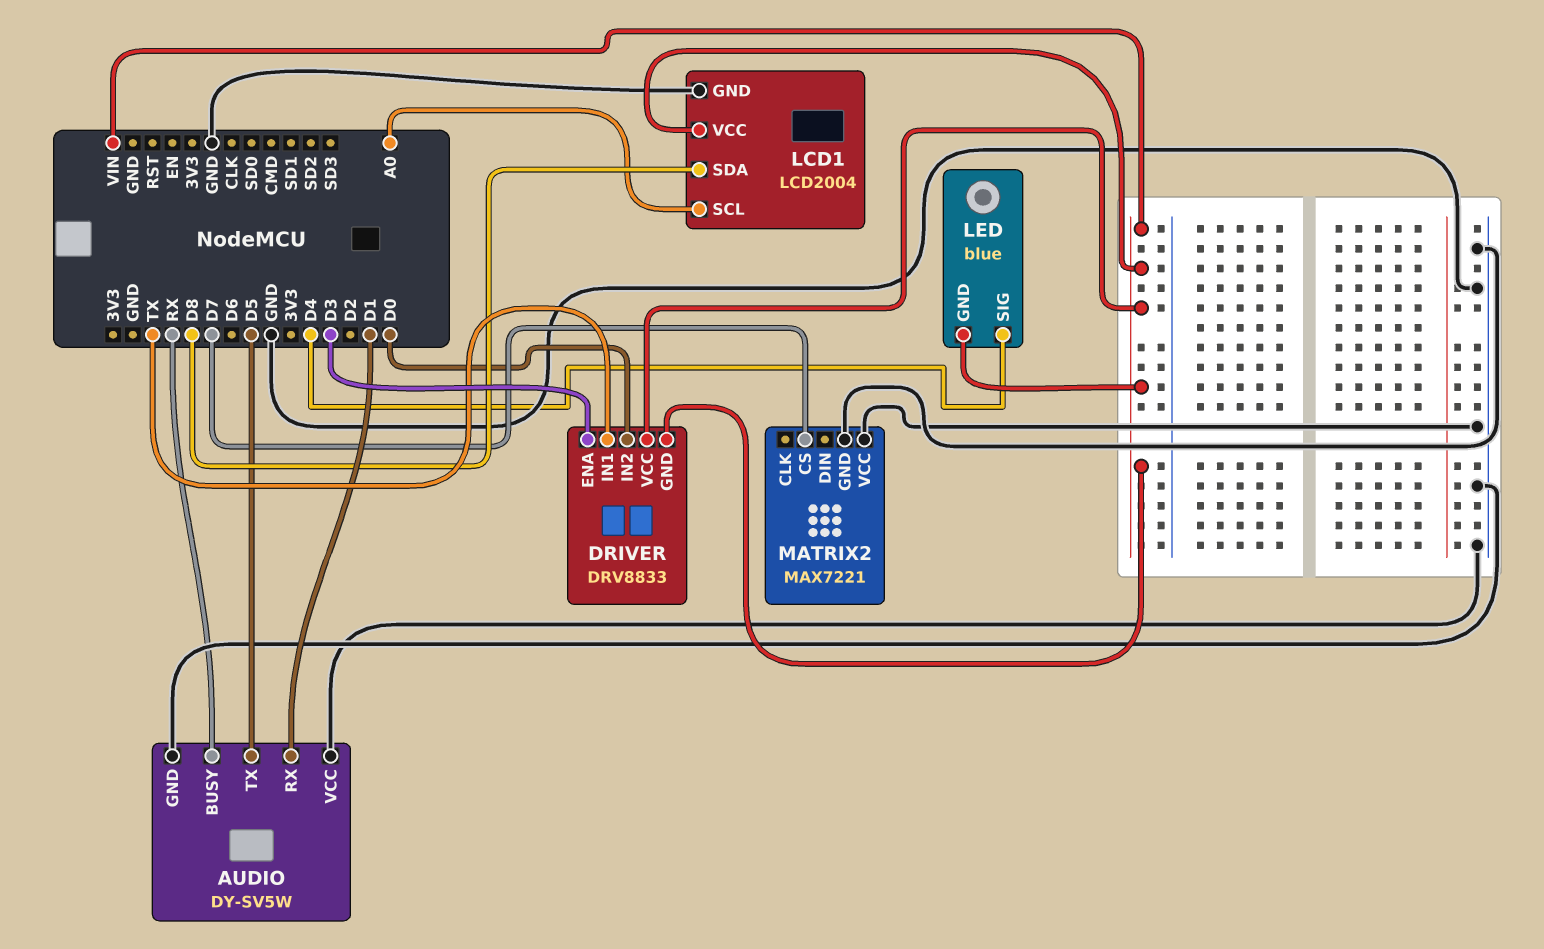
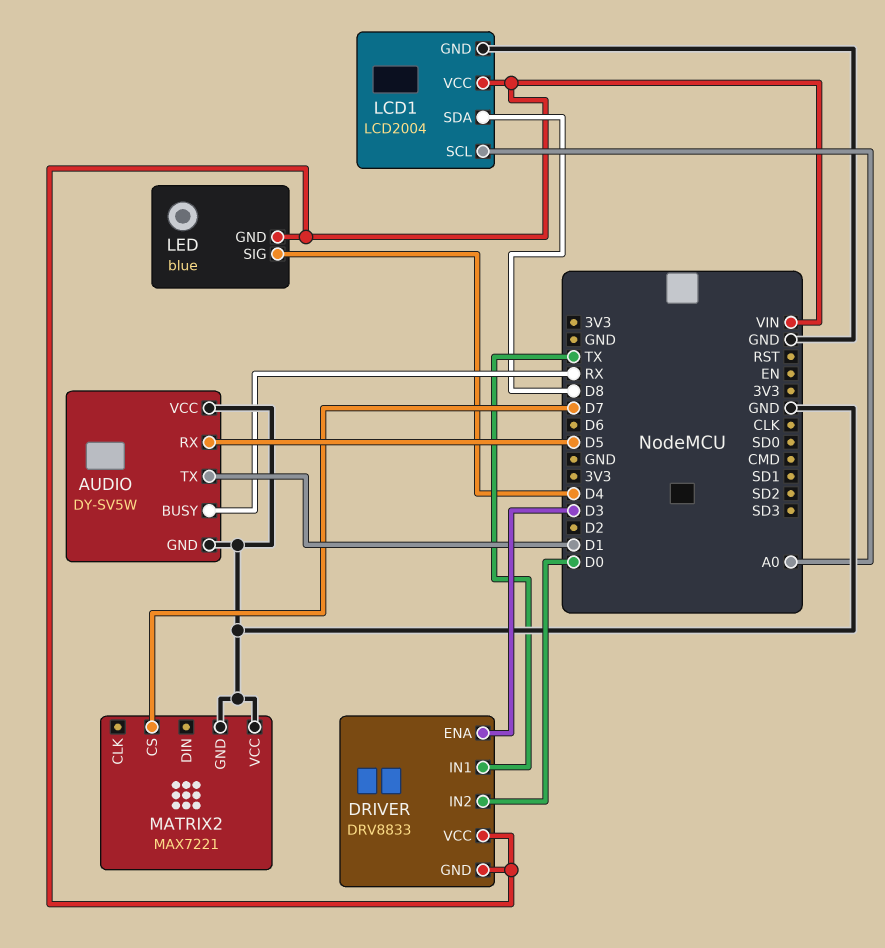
AUDIO pin RX: D1 -> D5
AUDIO pin TX: D5 -> D1

